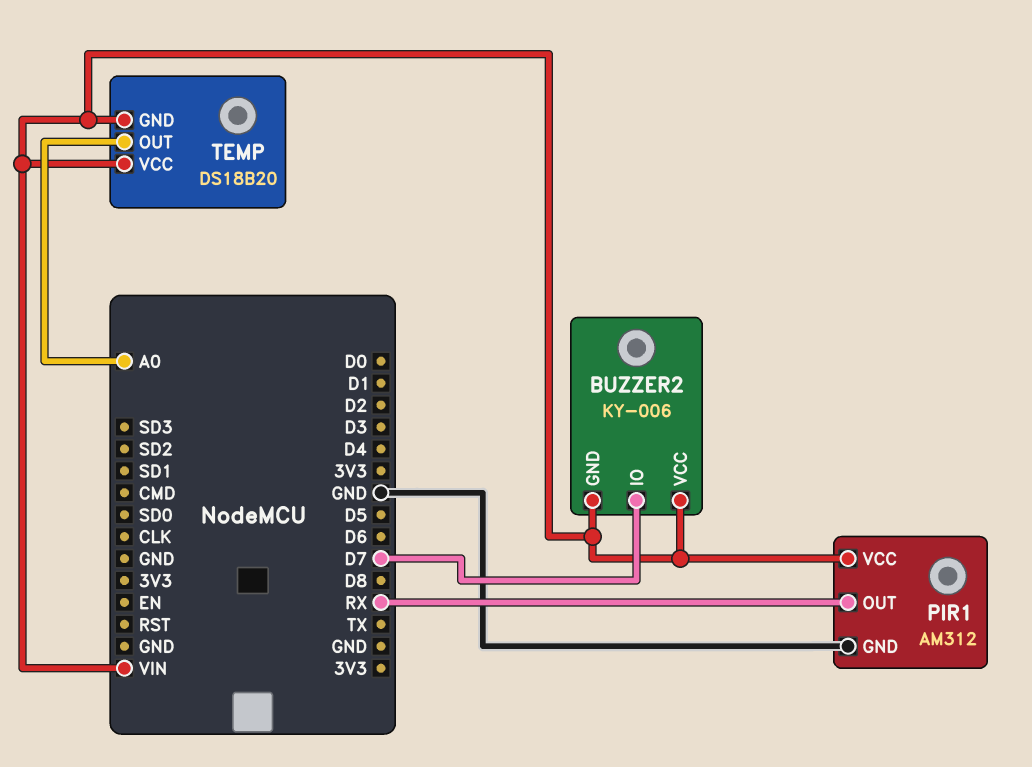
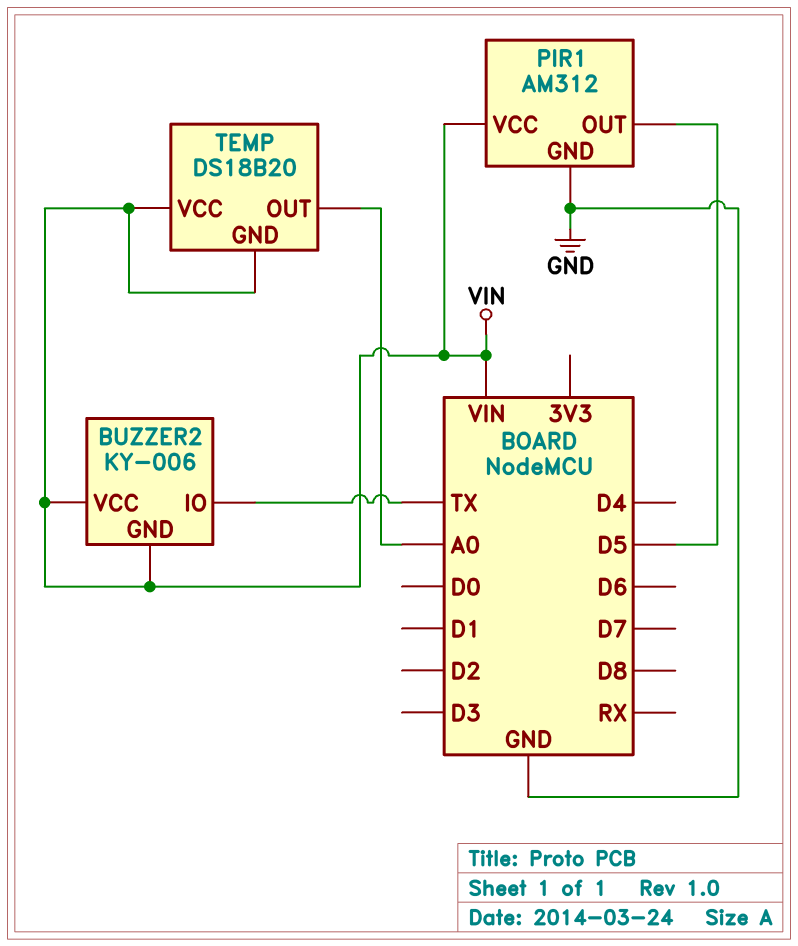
BUZZER2 pin IO: D7 -> TX
PIR1 pin OUT: RX -> D5

